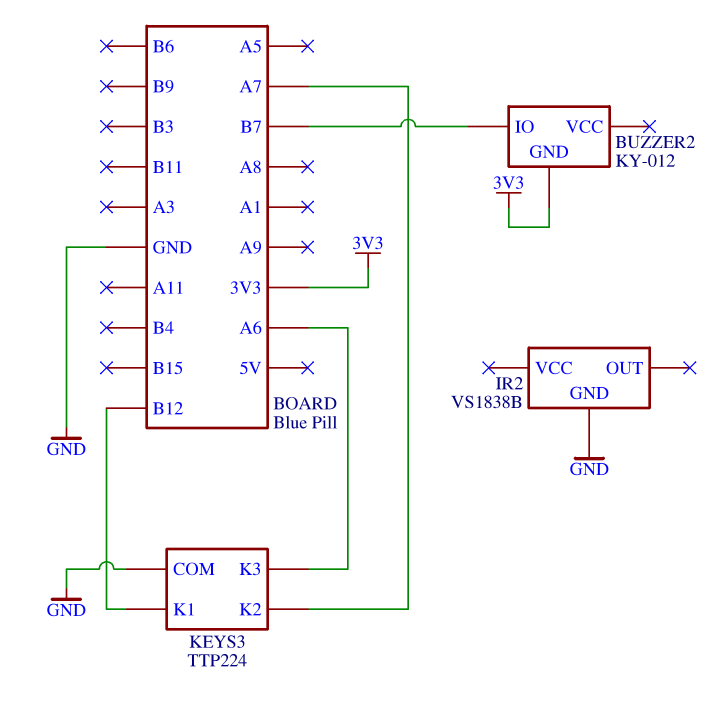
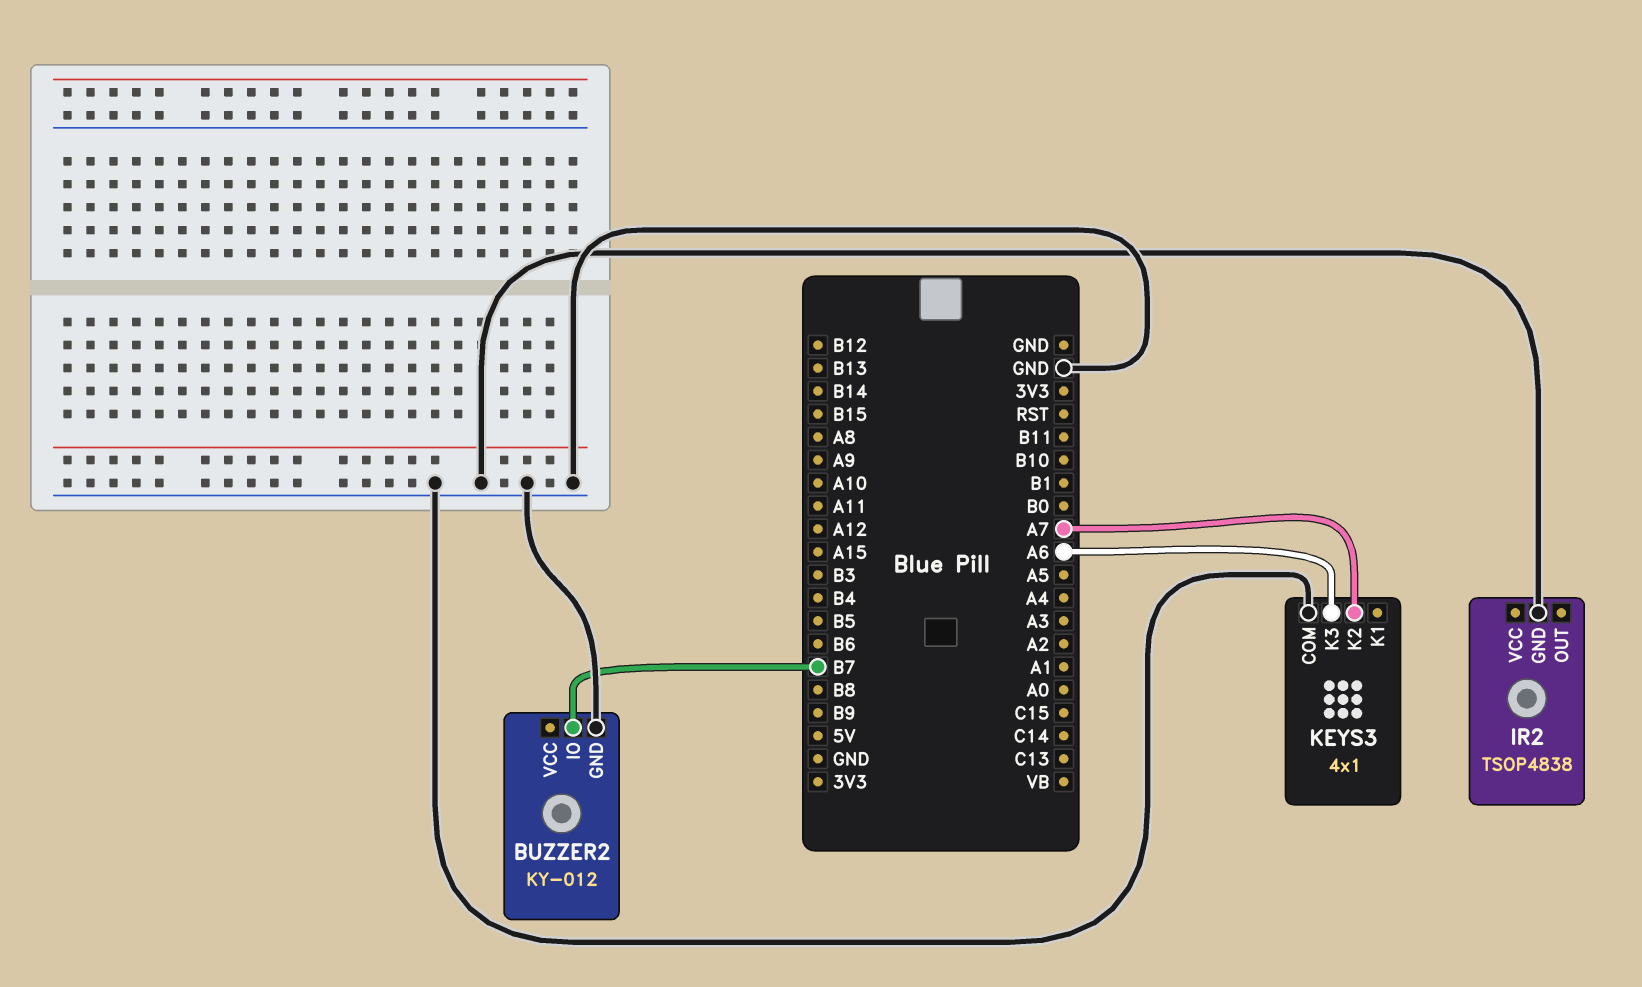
BUZZER2 pin GND: 3V3 -> GND
IR2: VS1838B -> TSOP4838
KEYS3: TTP224 -> 4x1
KEYS3 pin K1: B12 -> none

